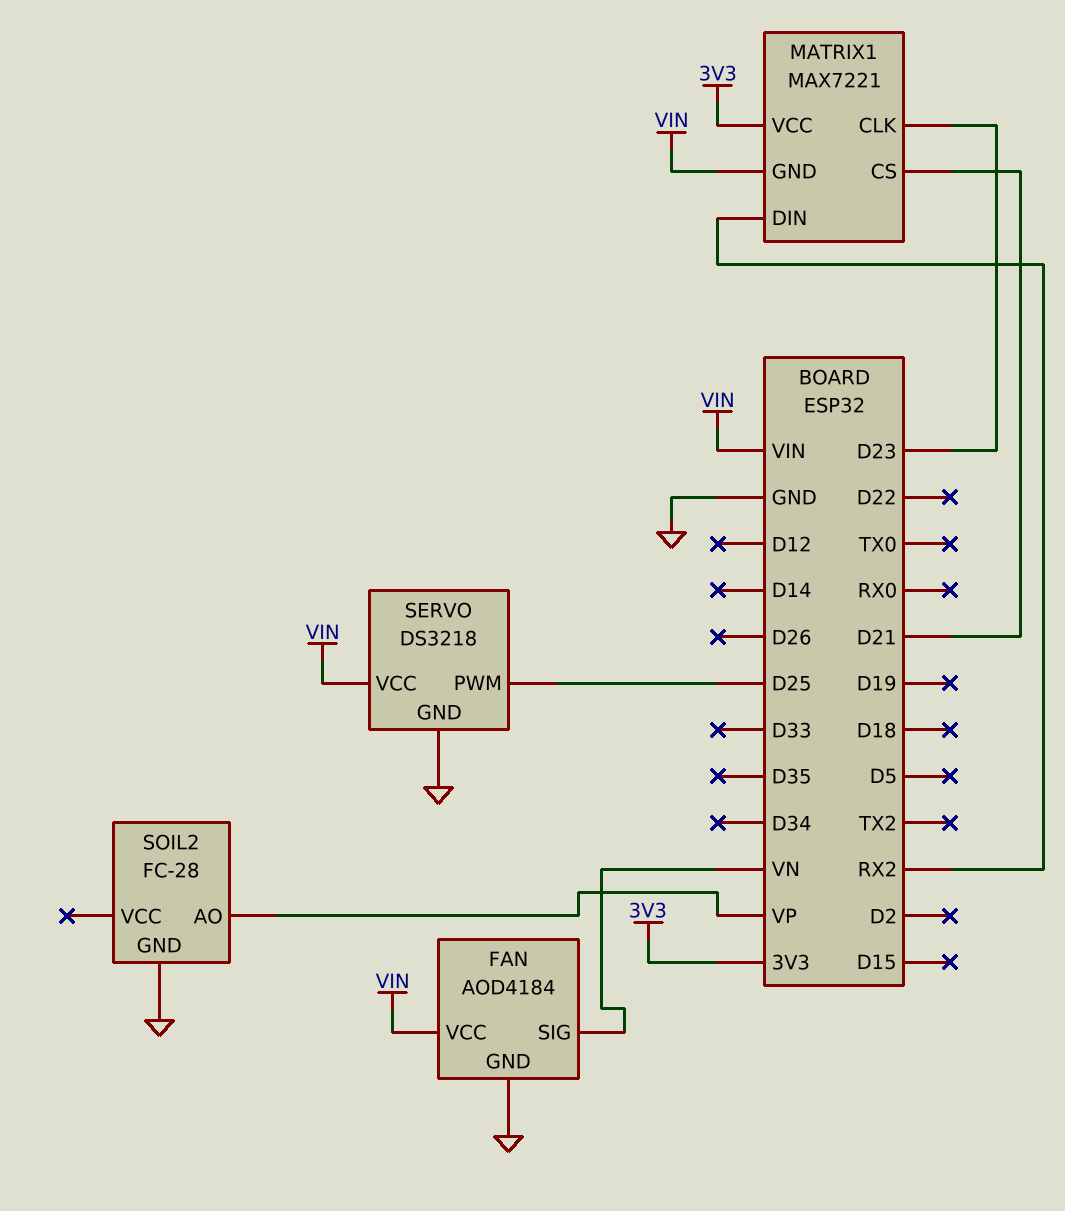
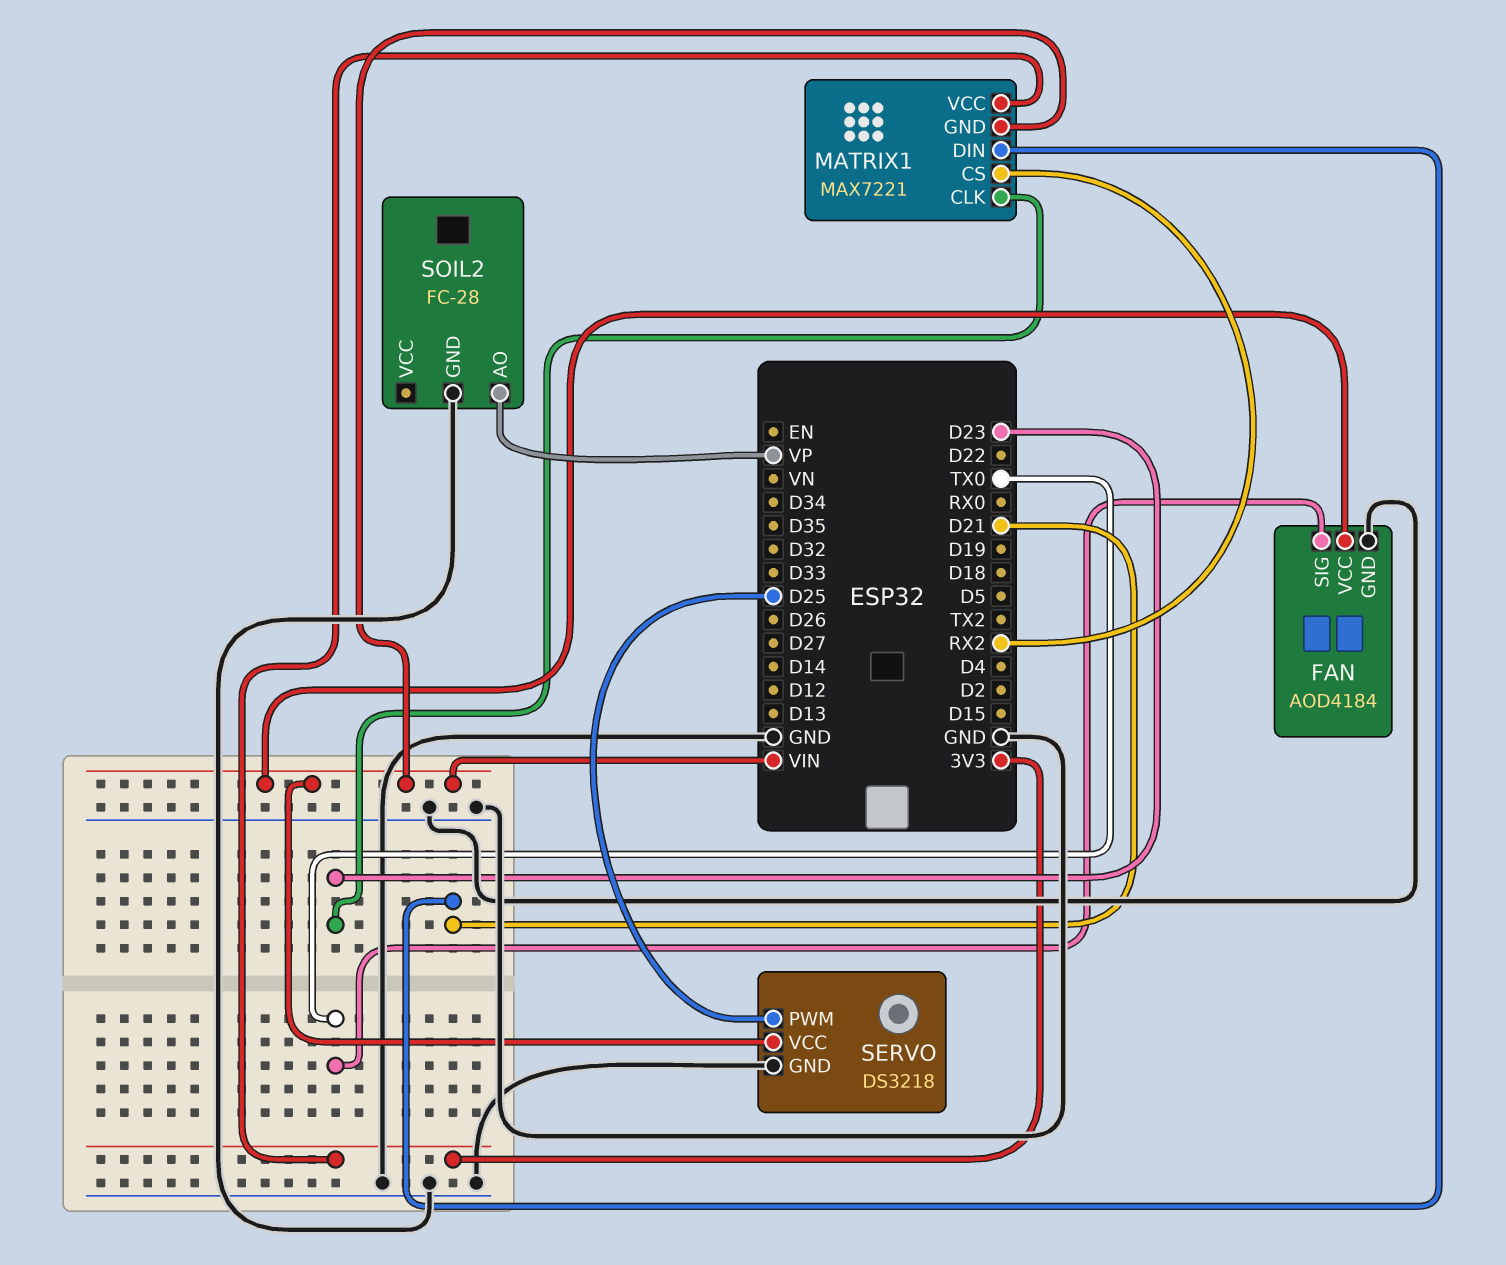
FAN pin SIG: VN -> TX0
MATRIX1 pin CS: D21 -> RX2
MATRIX1 pin DIN: RX2 -> D21

